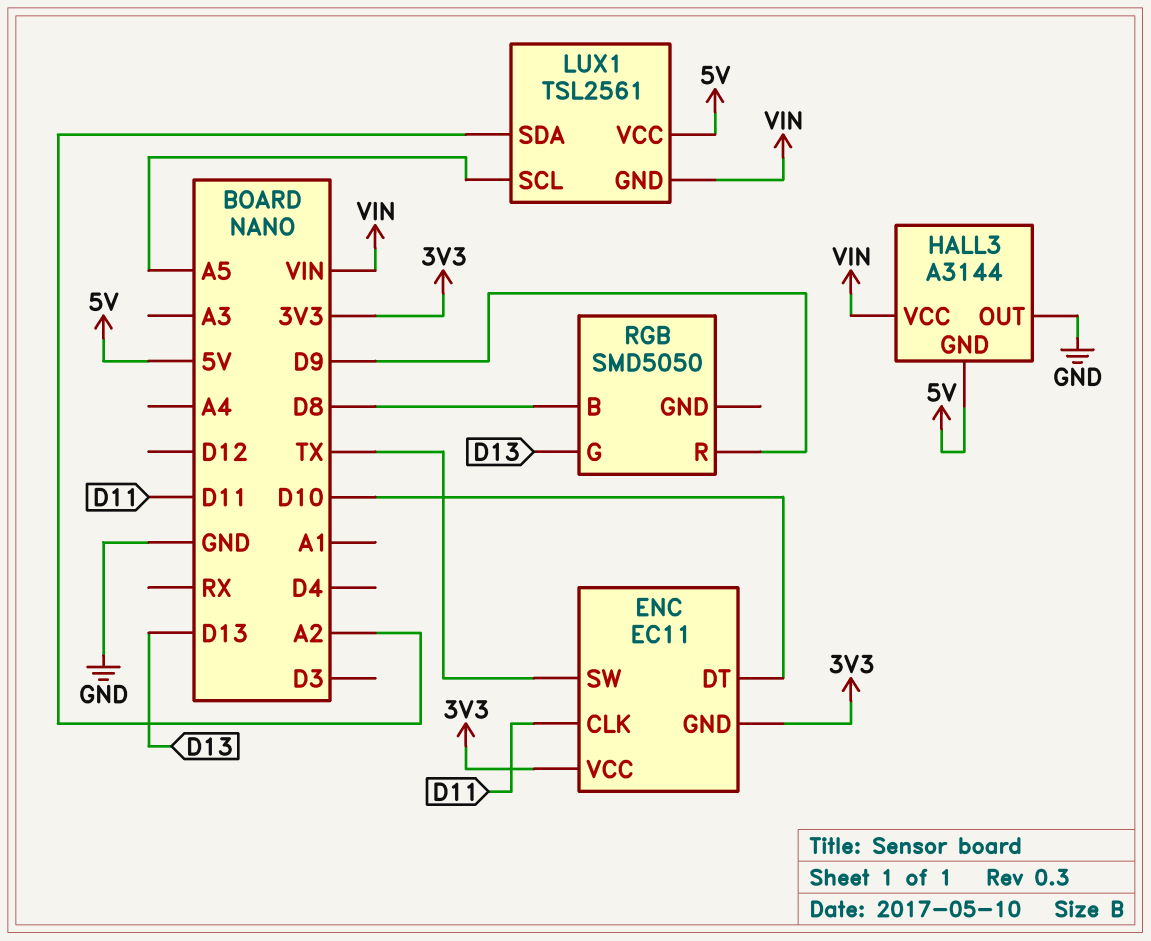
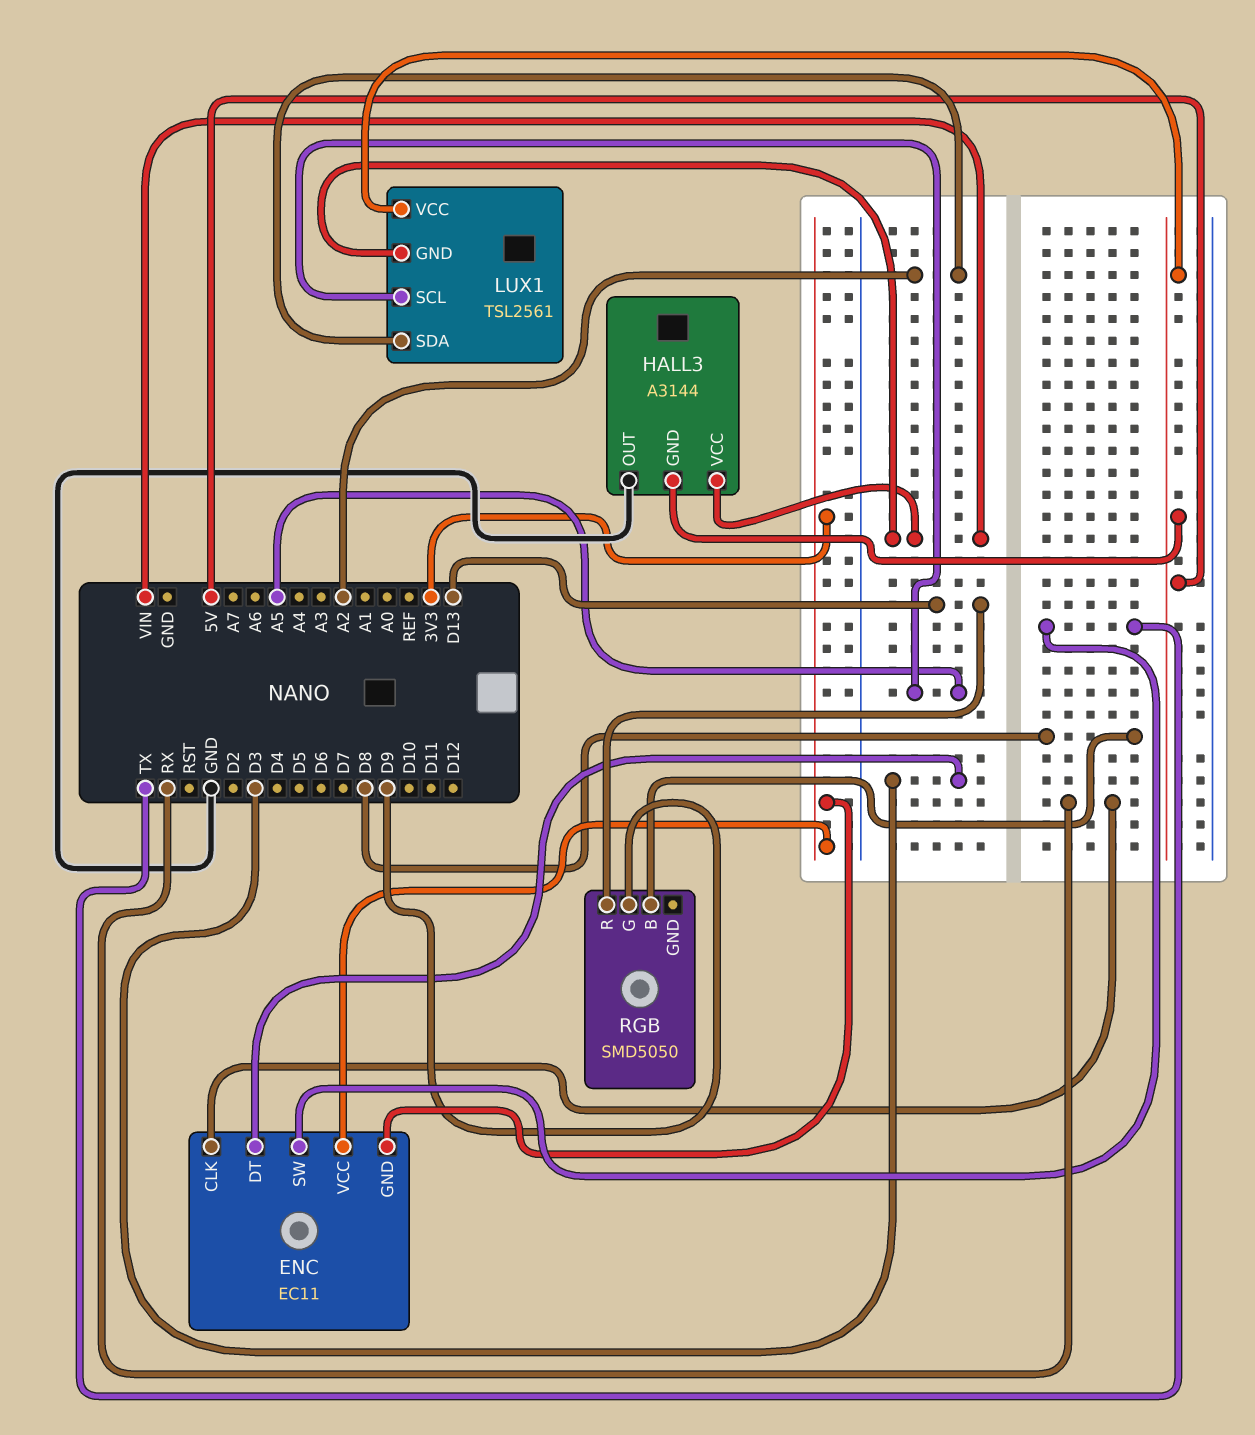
ENC pin CLK: D11 -> RX
ENC pin DT: D10 -> D3
RGB pin G: D13 -> D9
RGB pin R: D9 -> D13

